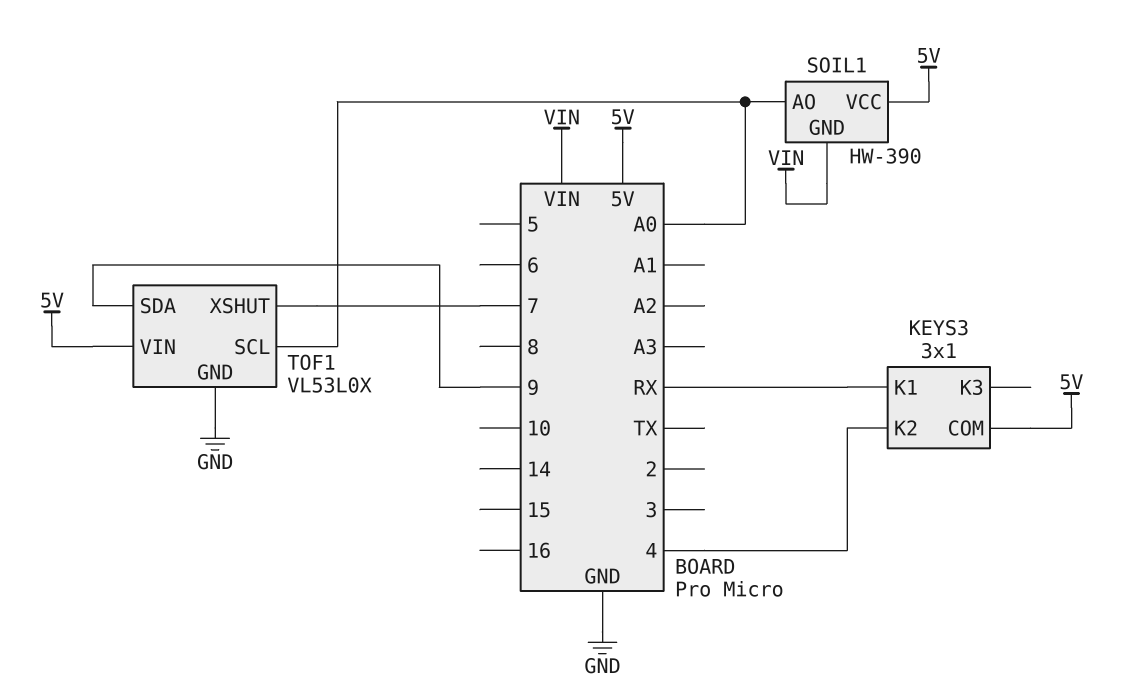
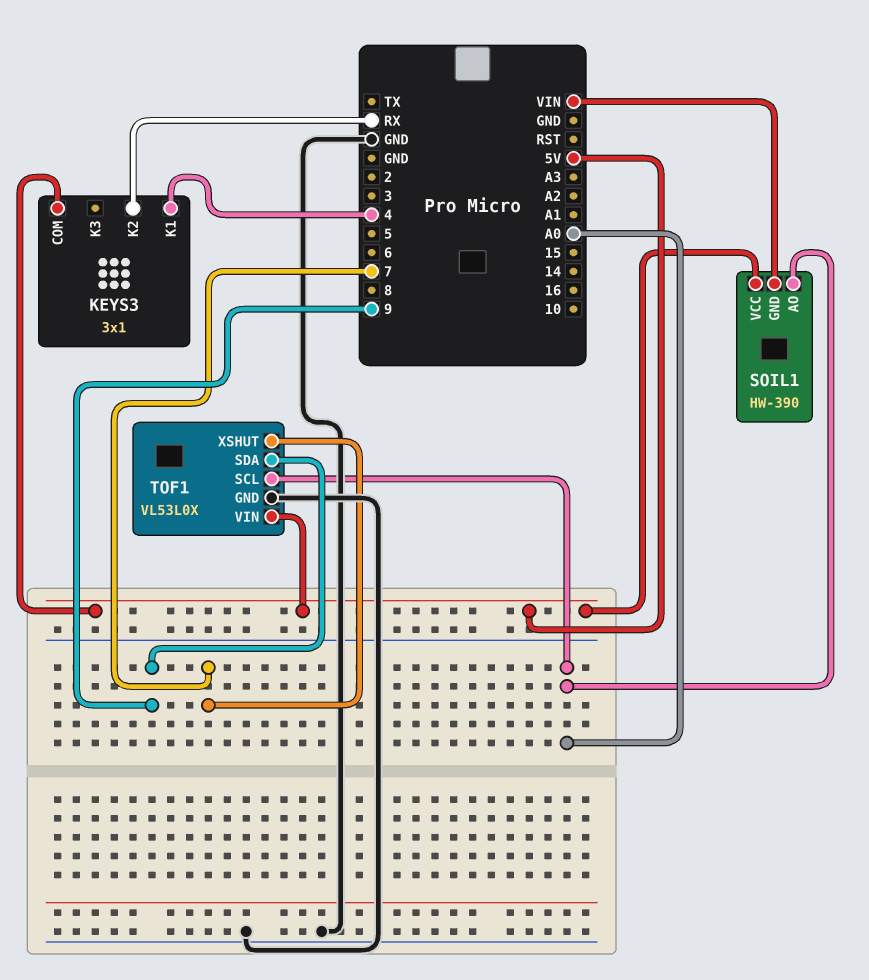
KEYS3 pin K1: RX -> 4
KEYS3 pin K2: 4 -> RX

